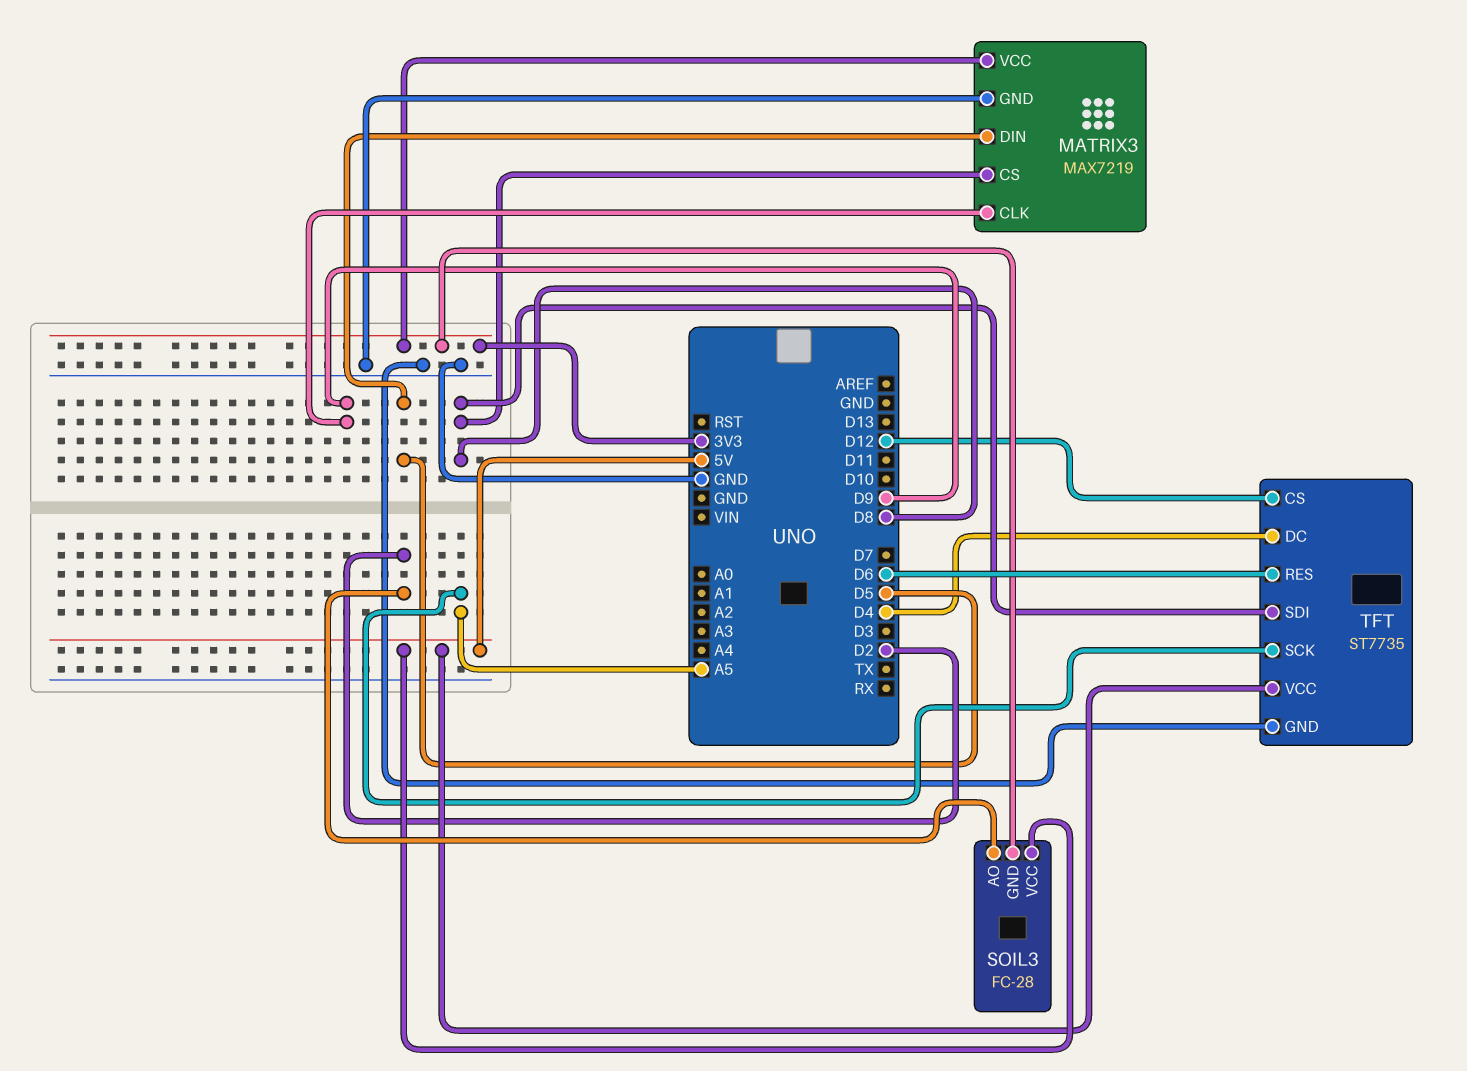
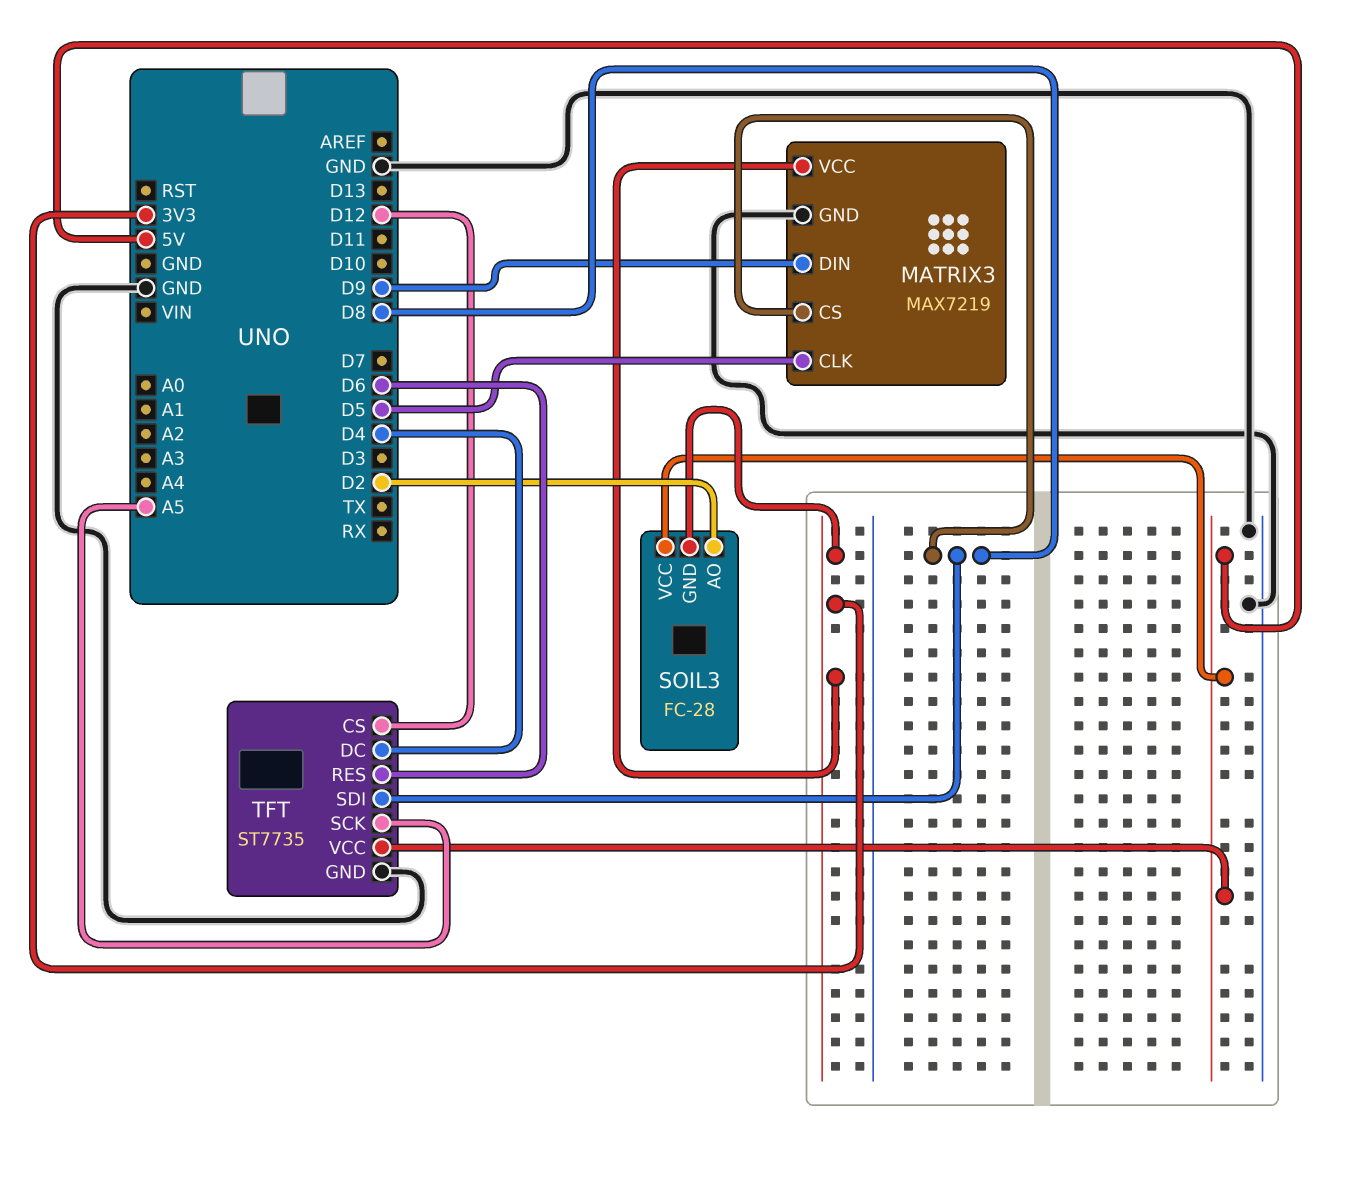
MATRIX3 pin CLK: D9 -> D5
MATRIX3 pin DIN: D5 -> D9

